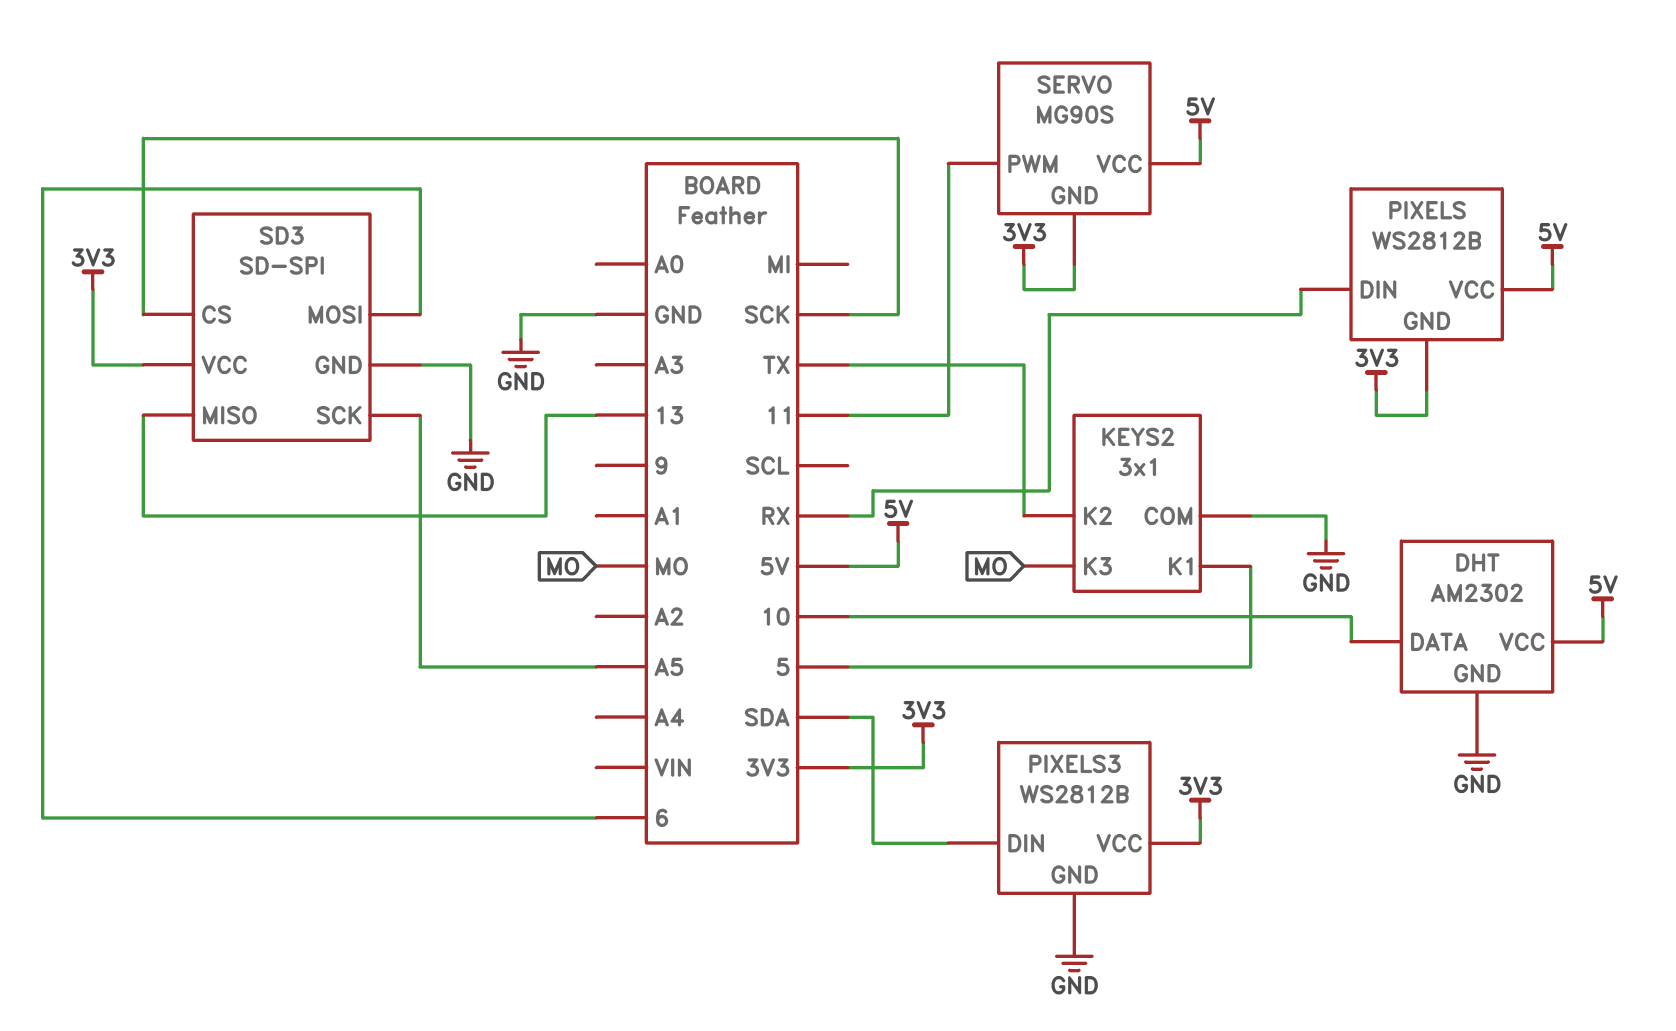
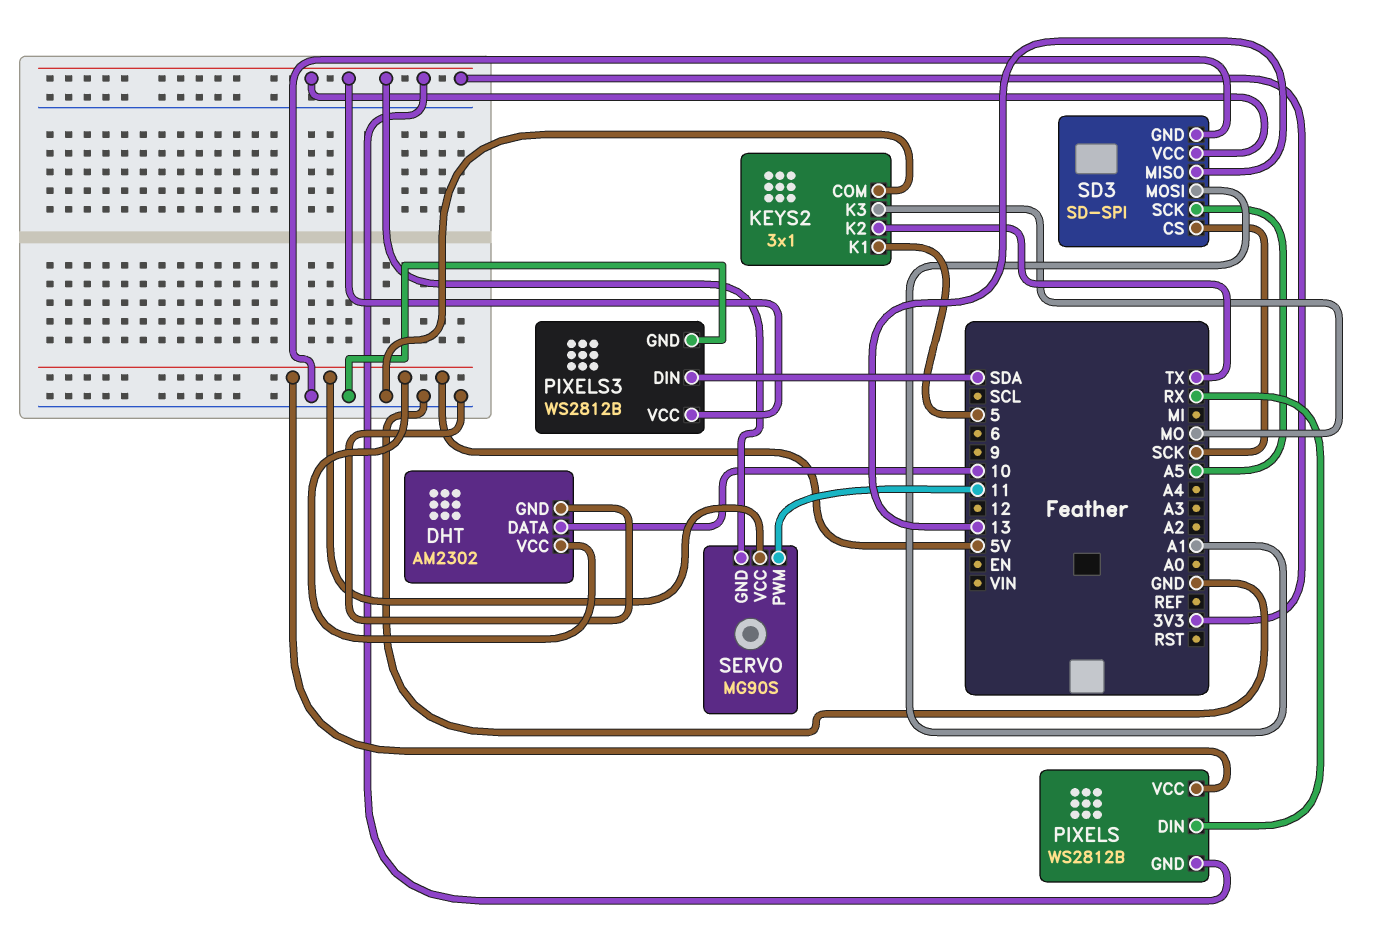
SD3 pin MOSI: 6 -> A1

